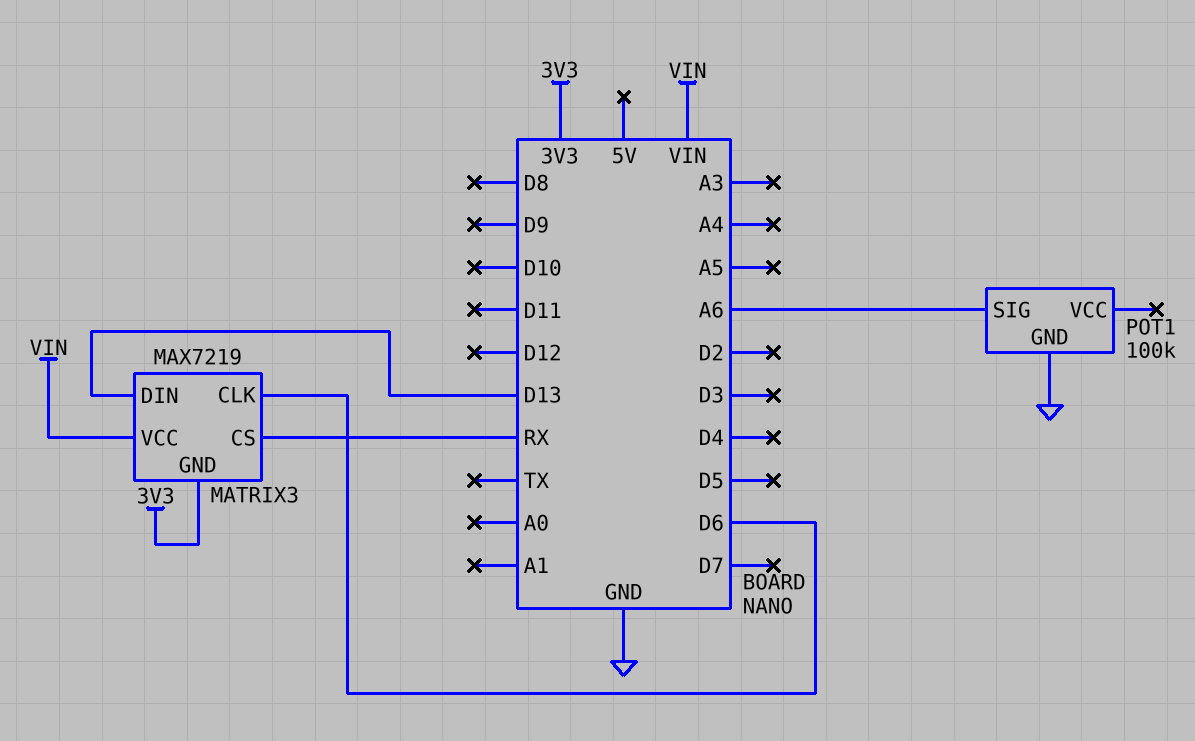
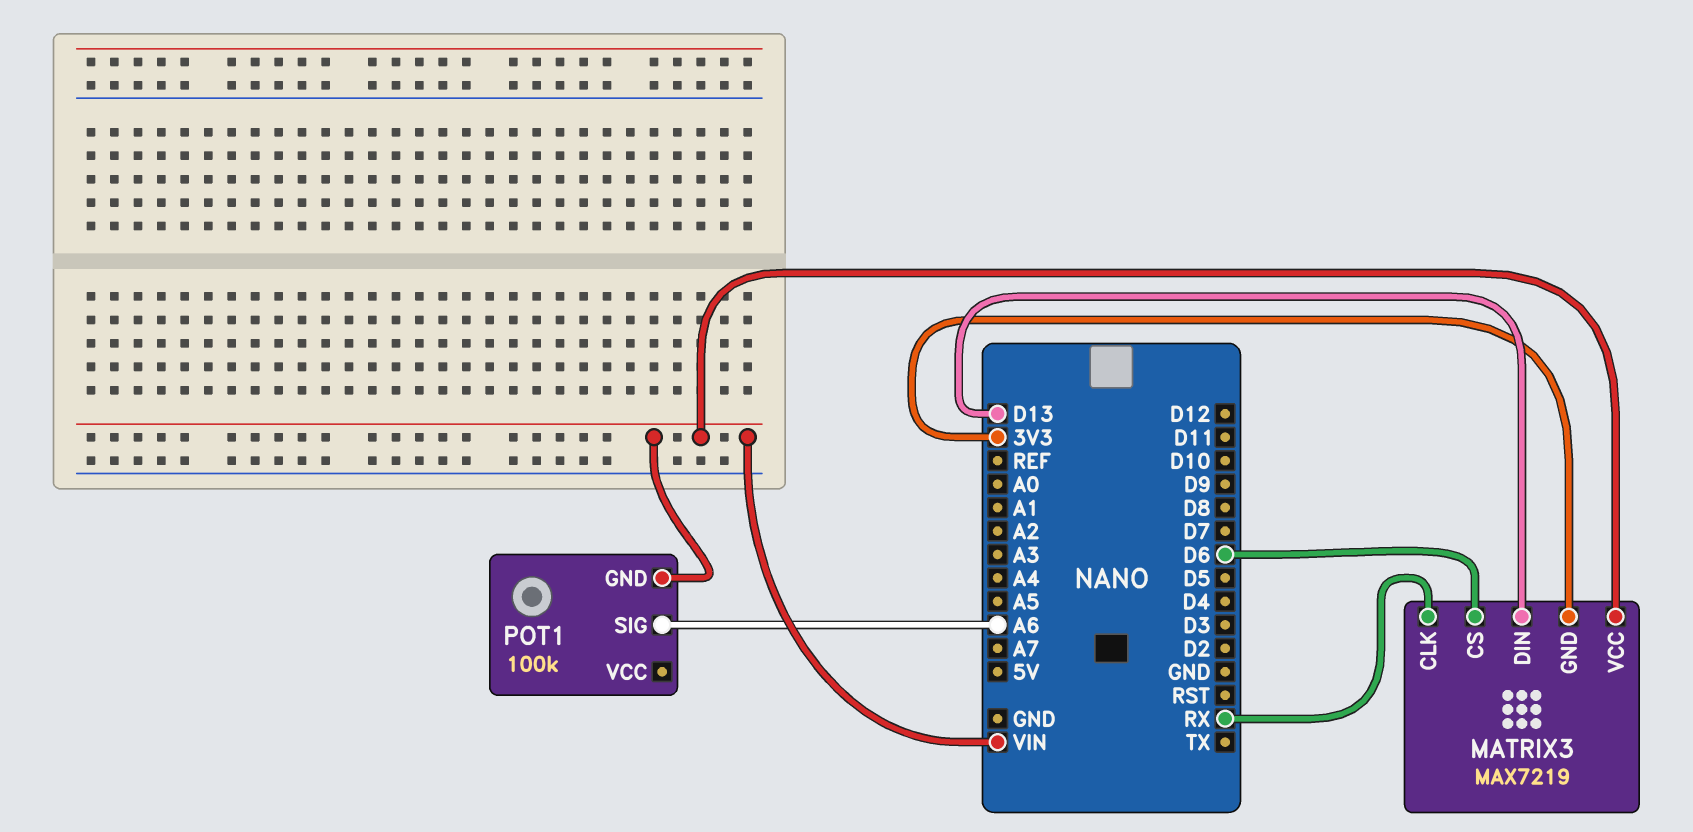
MATRIX3 pin CLK: D6 -> RX
MATRIX3 pin CS: RX -> D6
POT1 pin GND: GND -> VIN

